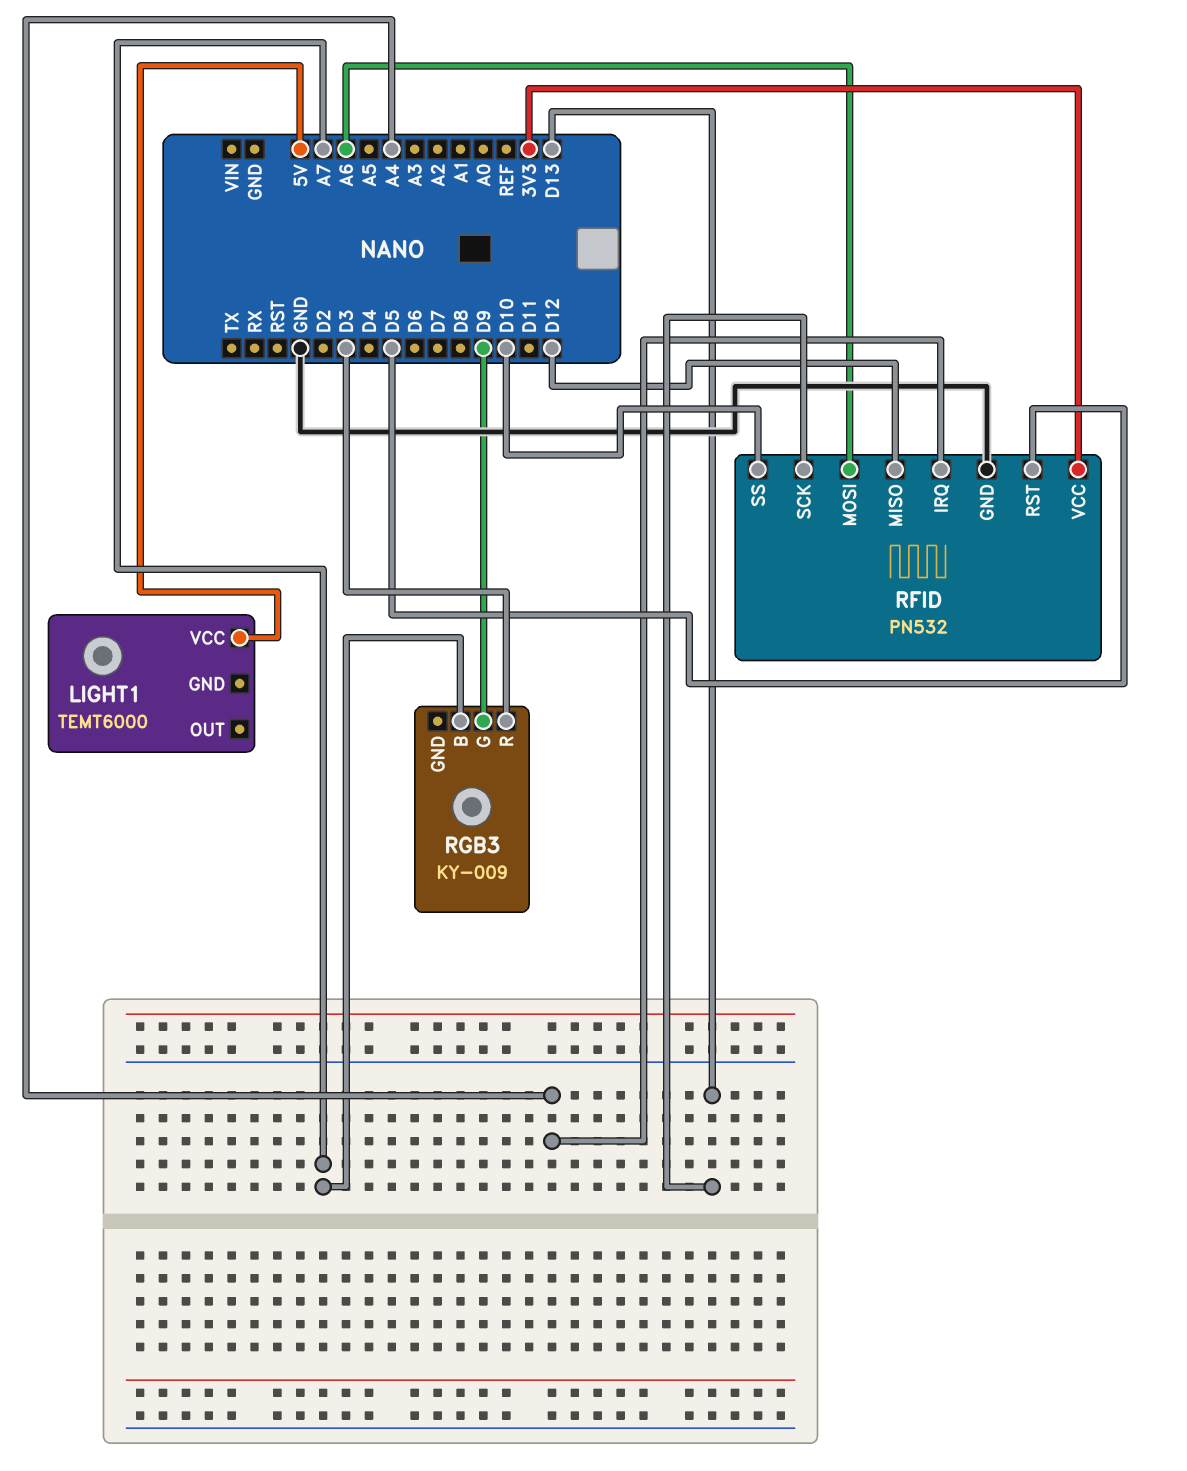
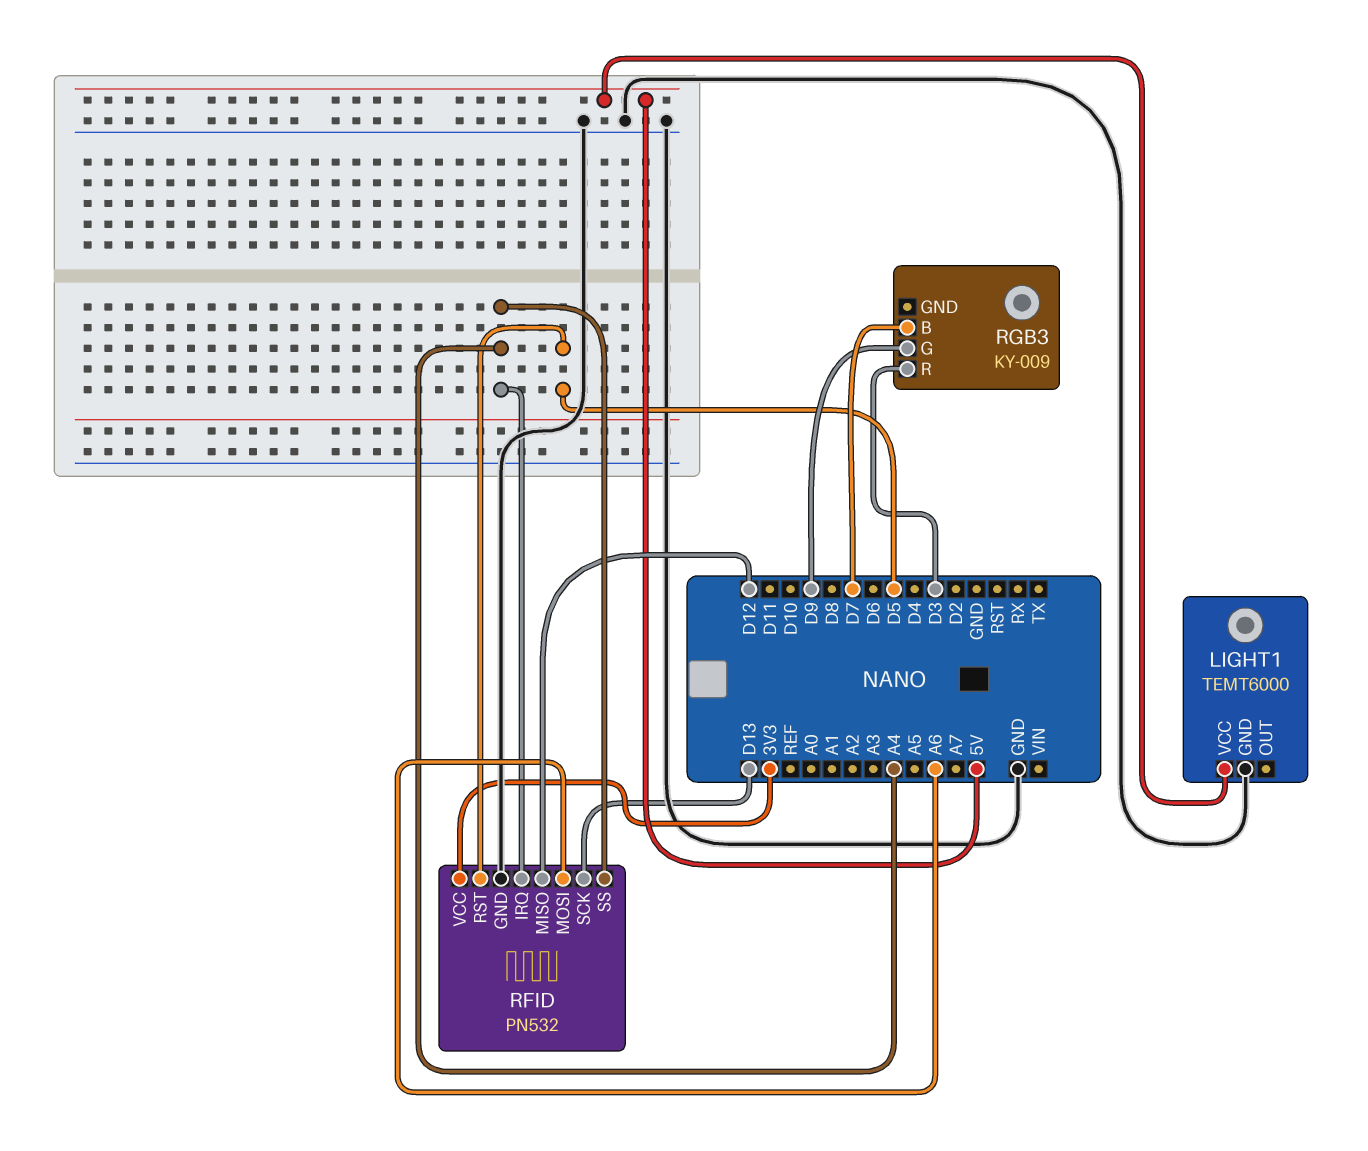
LIGHT1 pin GND: none -> GND
RFID pin SS: D10 -> A4
RGB3 pin B: A7 -> D7

